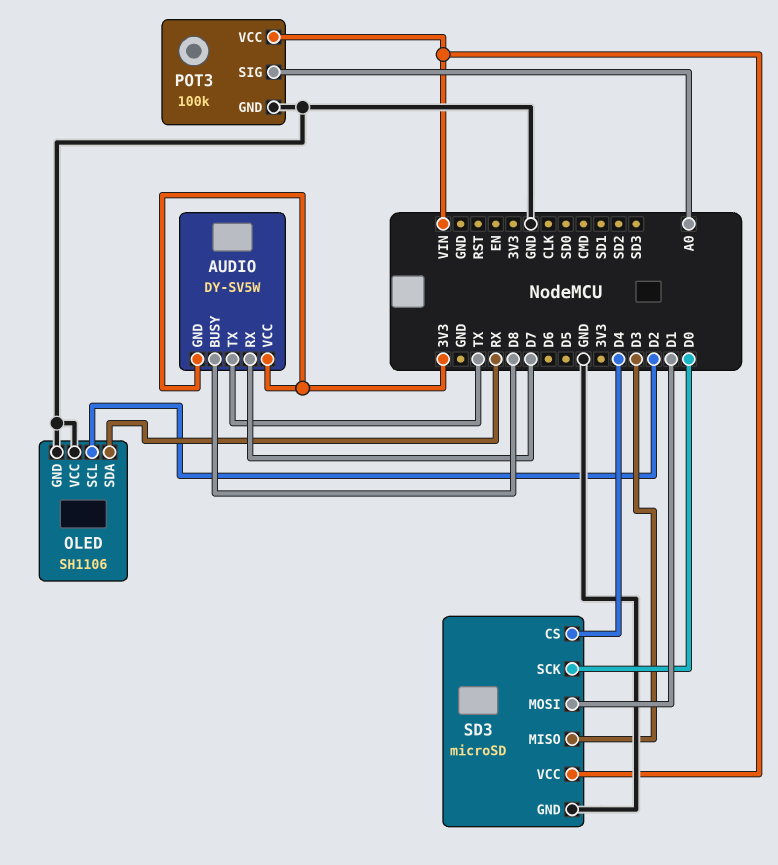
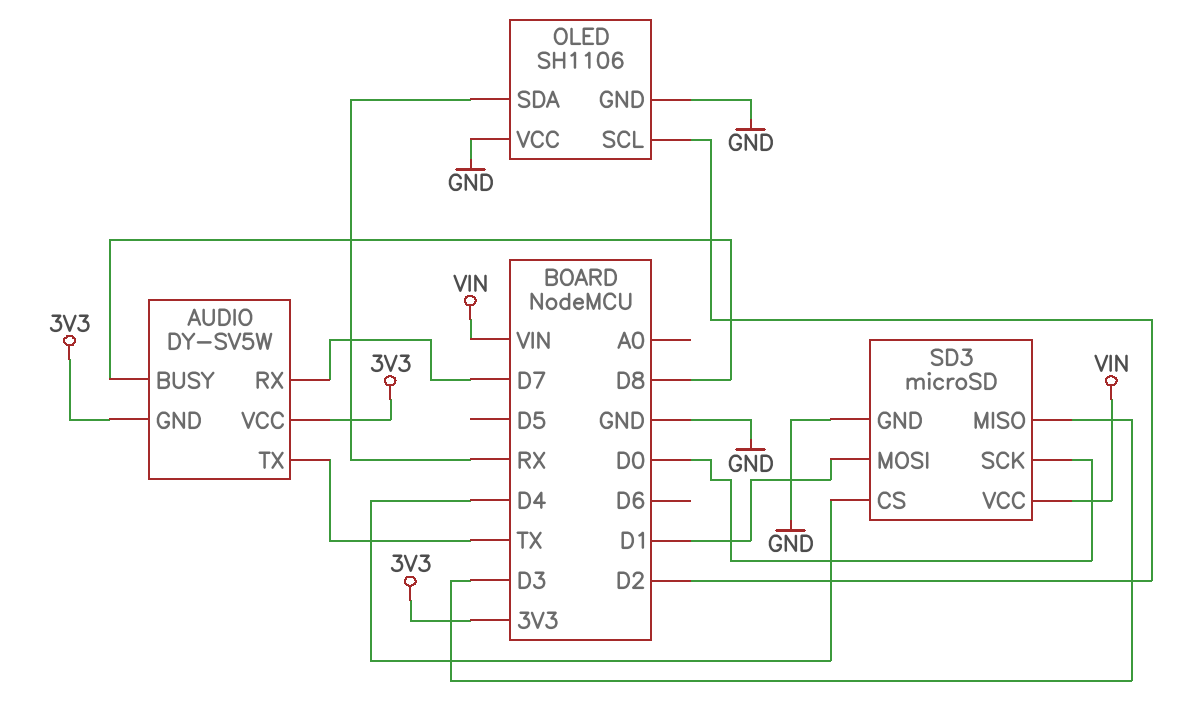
POT3: 100k -> none
POT3 pin GND: GND -> none
POT3 pin SIG: A0 -> none
POT3 pin VCC: VIN -> none

